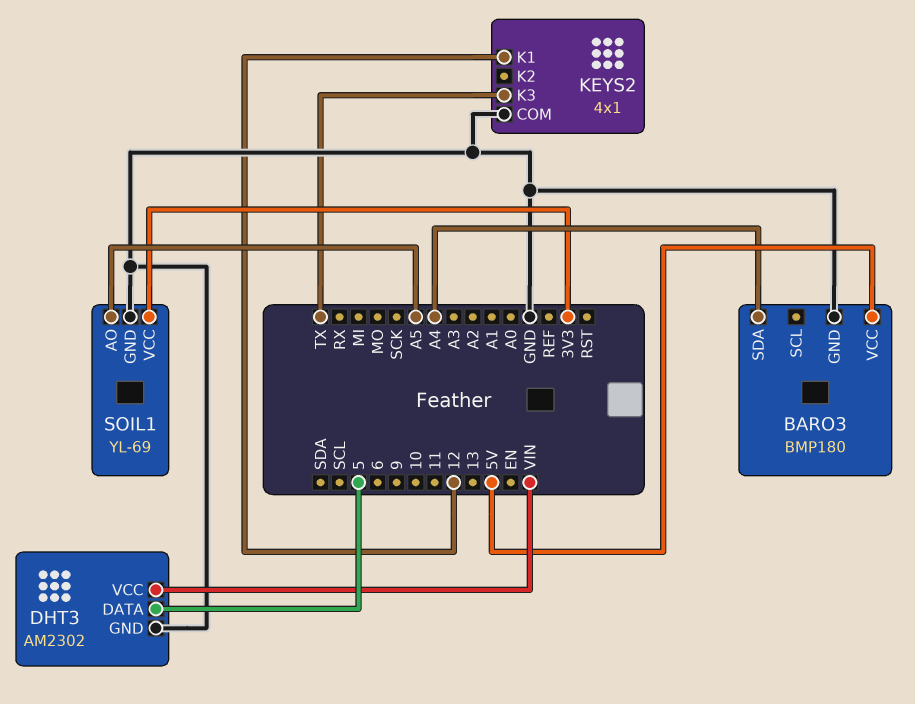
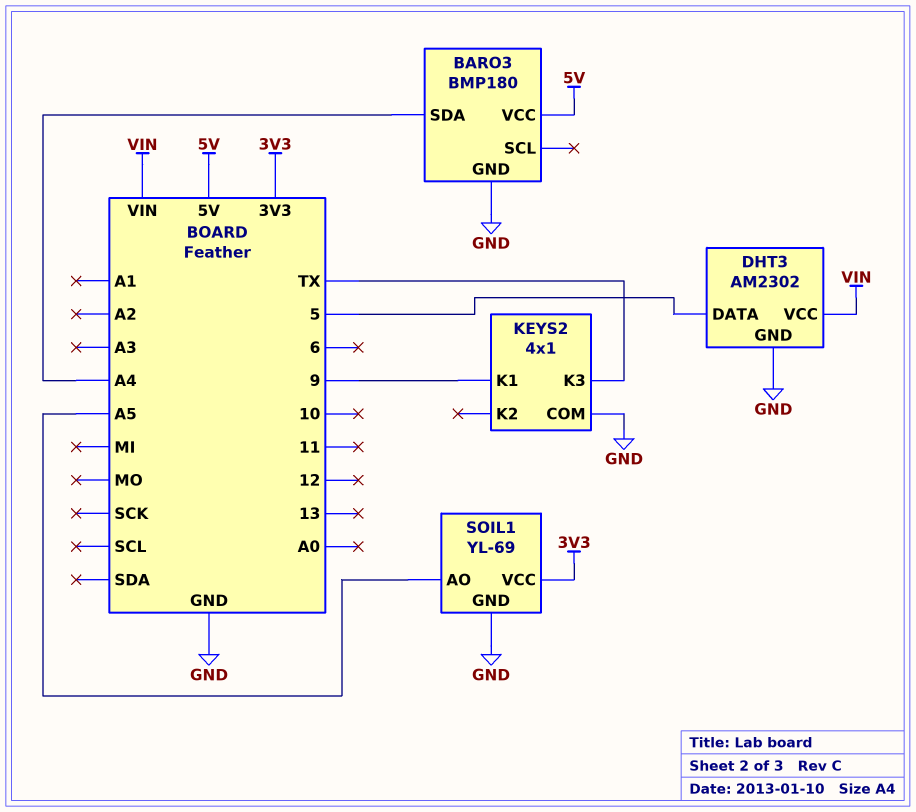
KEYS2 pin K1: 12 -> 9

